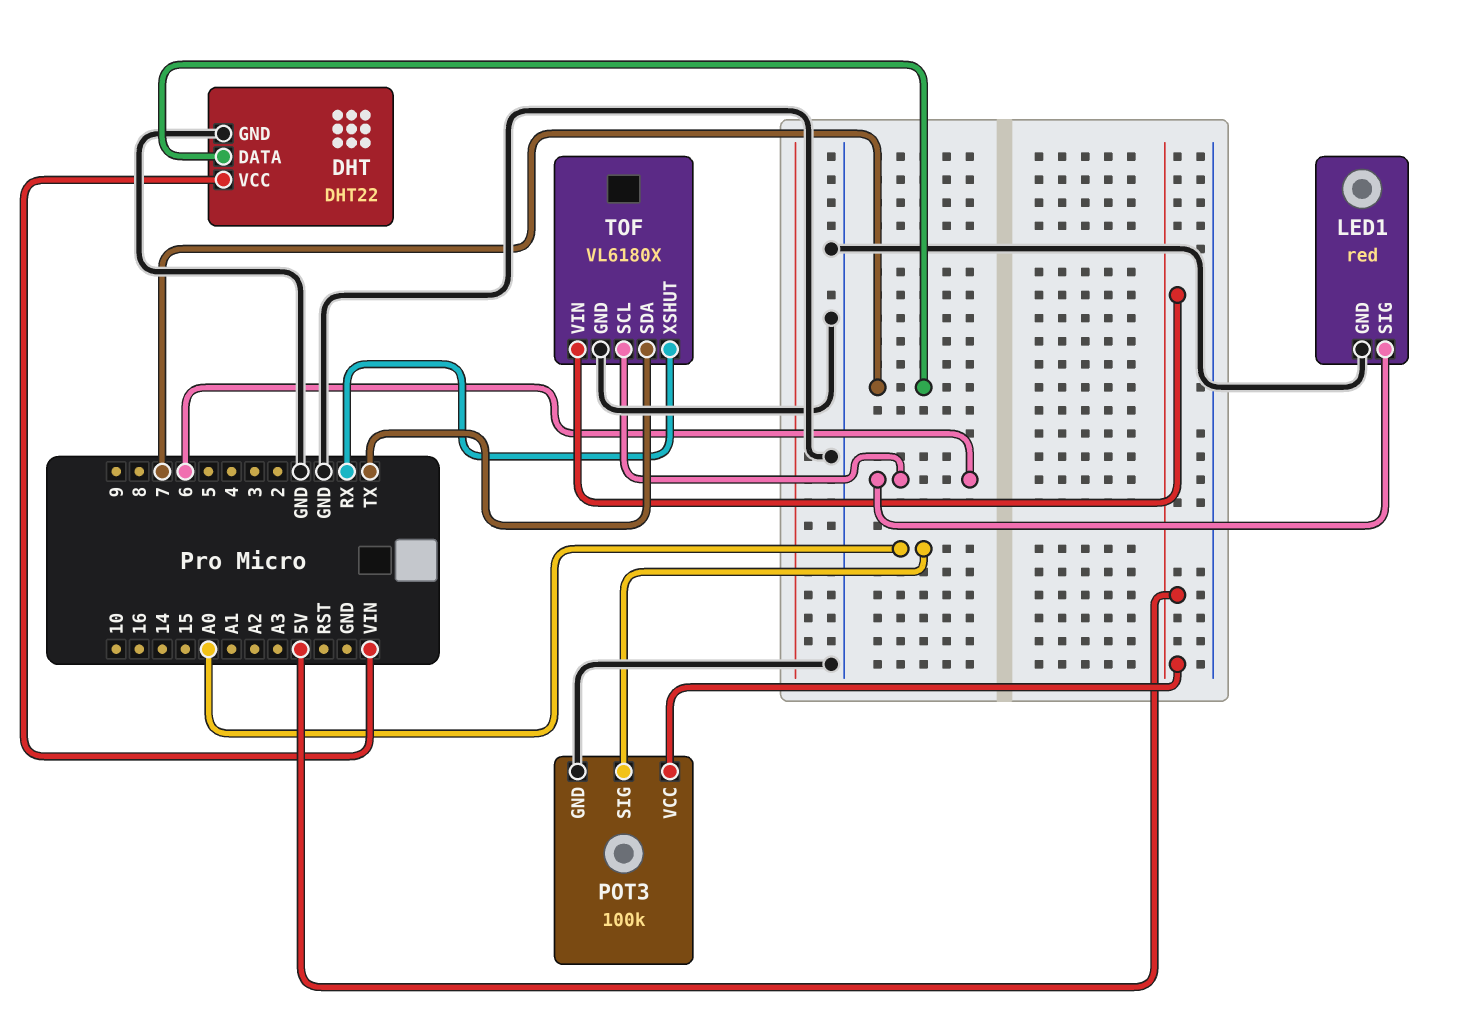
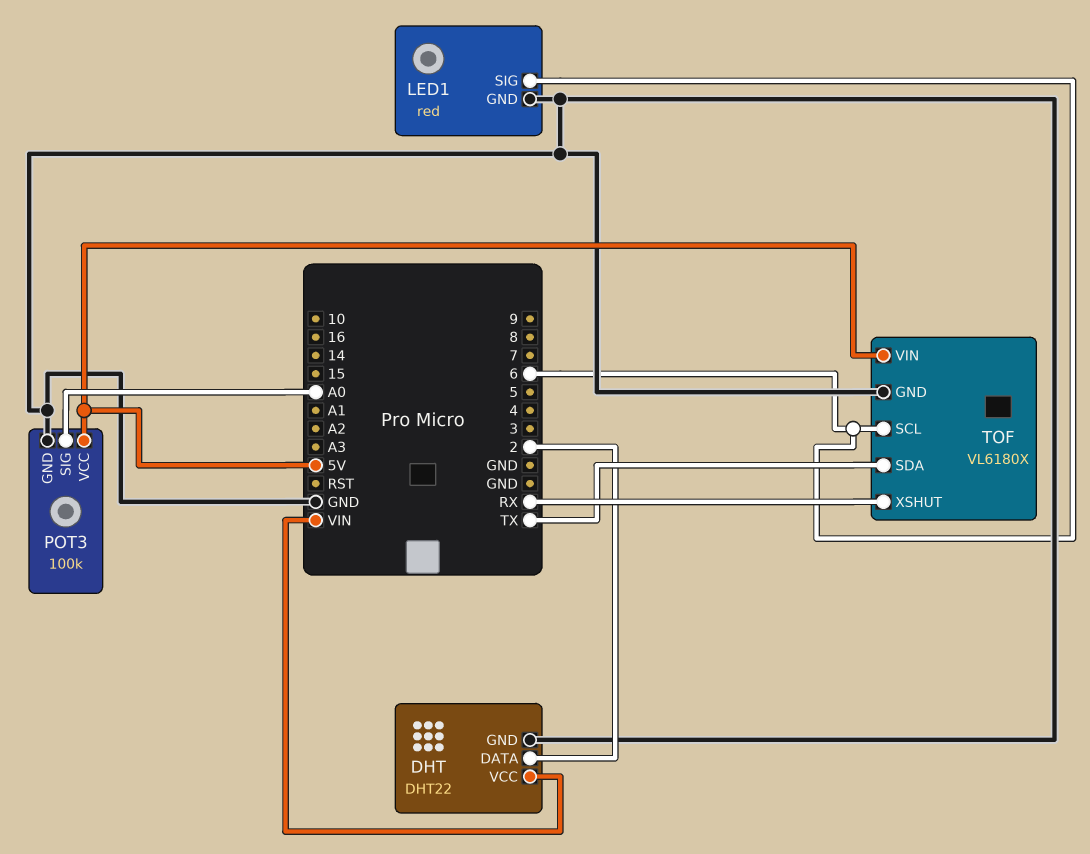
DHT pin DATA: 7 -> 2

